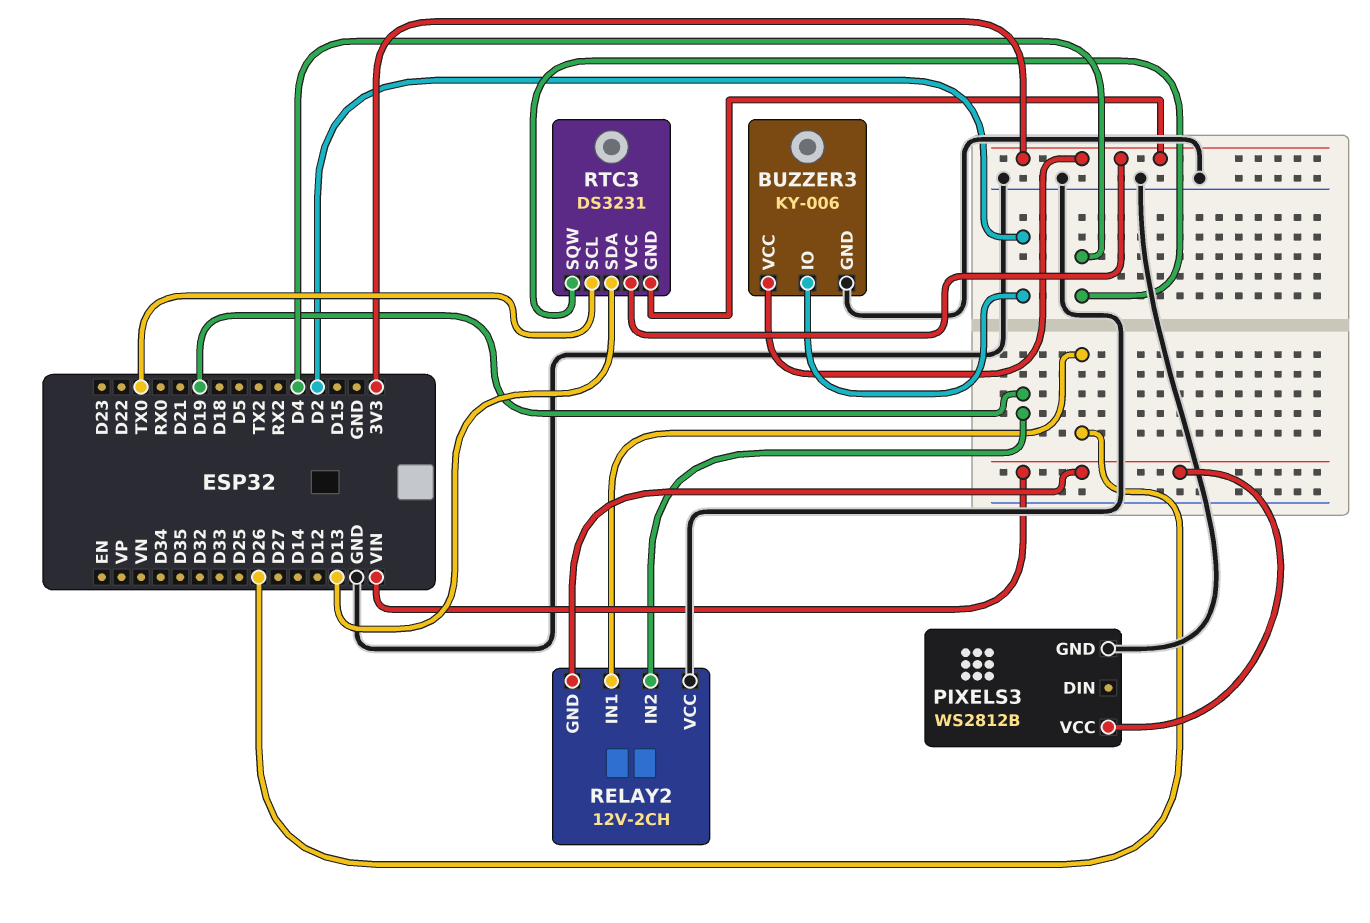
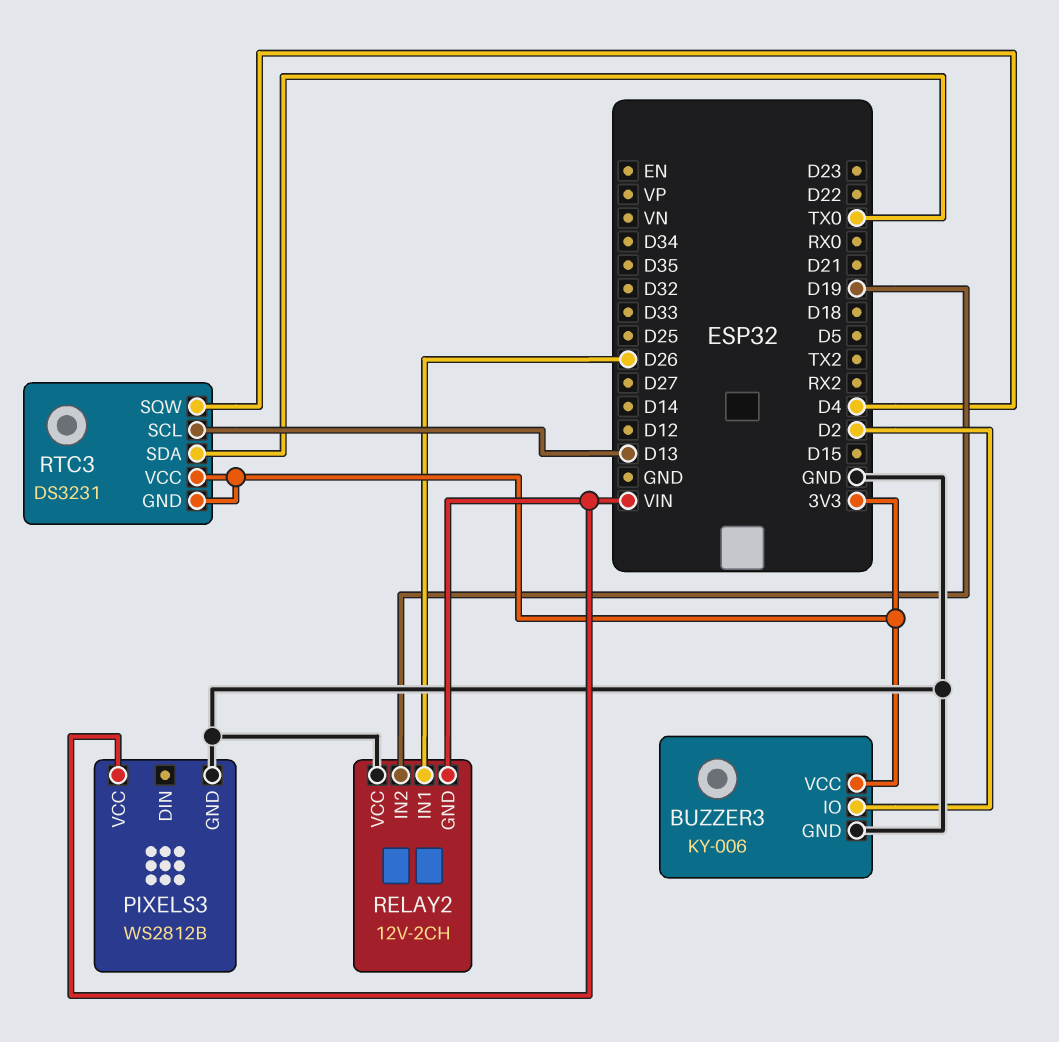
RTC3 pin SCL: TX0 -> D13
RTC3 pin SDA: D13 -> TX0

